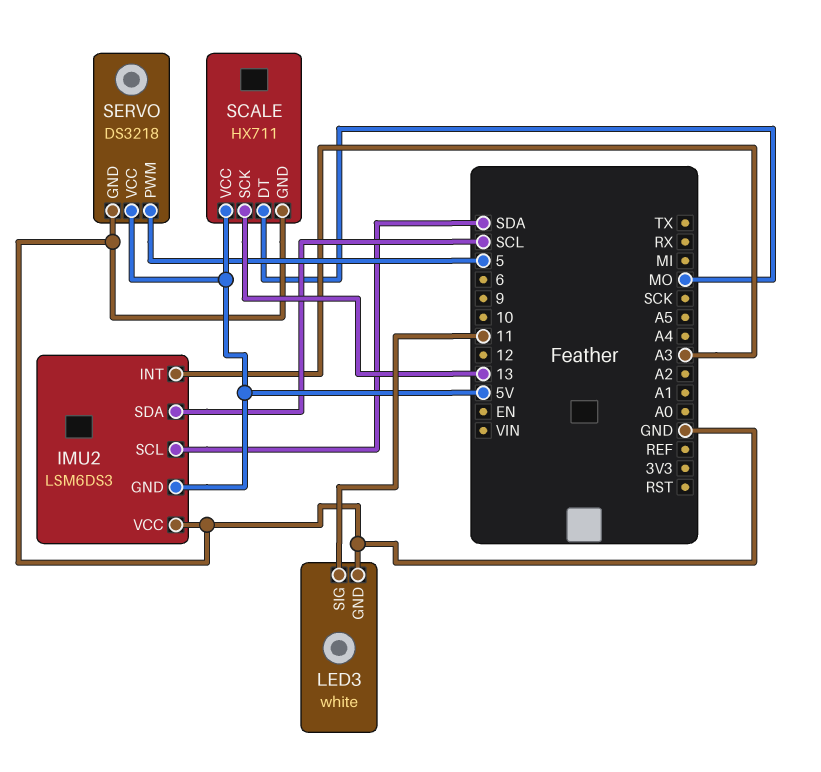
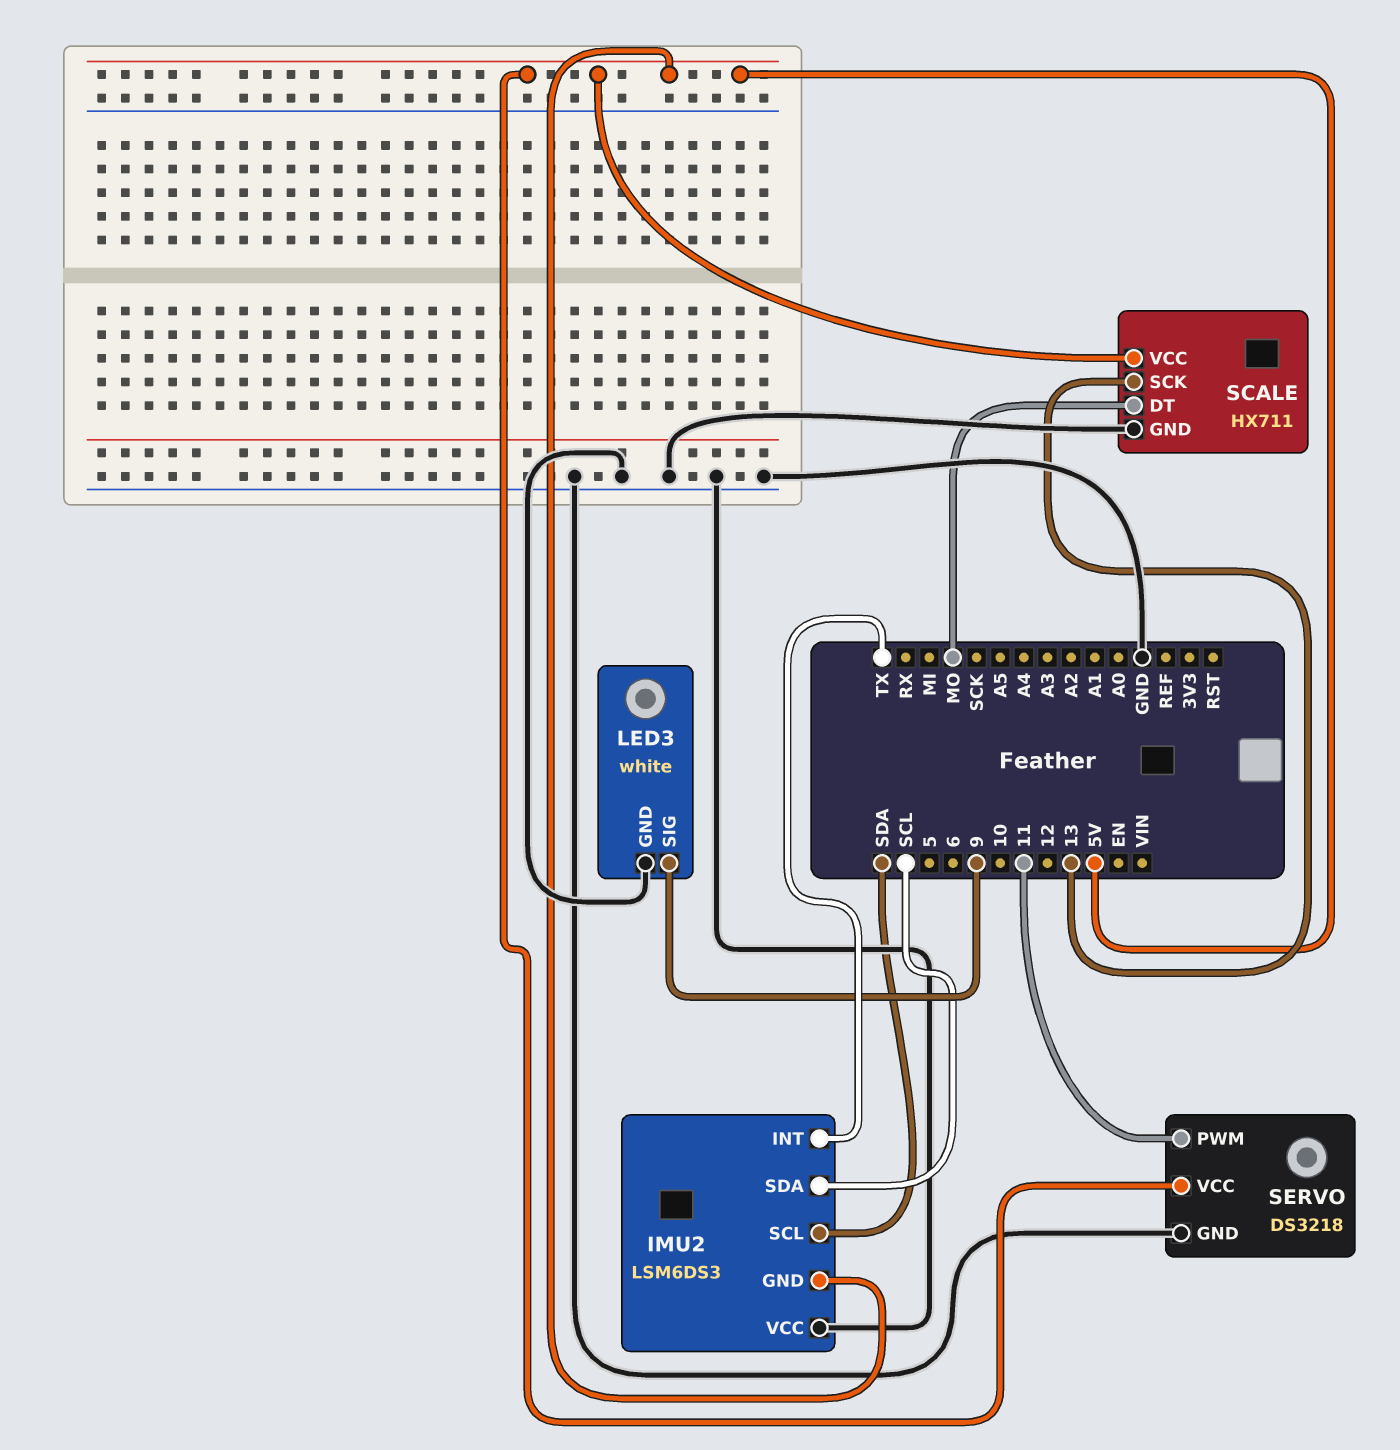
IMU2 pin INT: A3 -> TX
LED3 pin SIG: 11 -> 9
SERVO pin PWM: 5 -> 11

